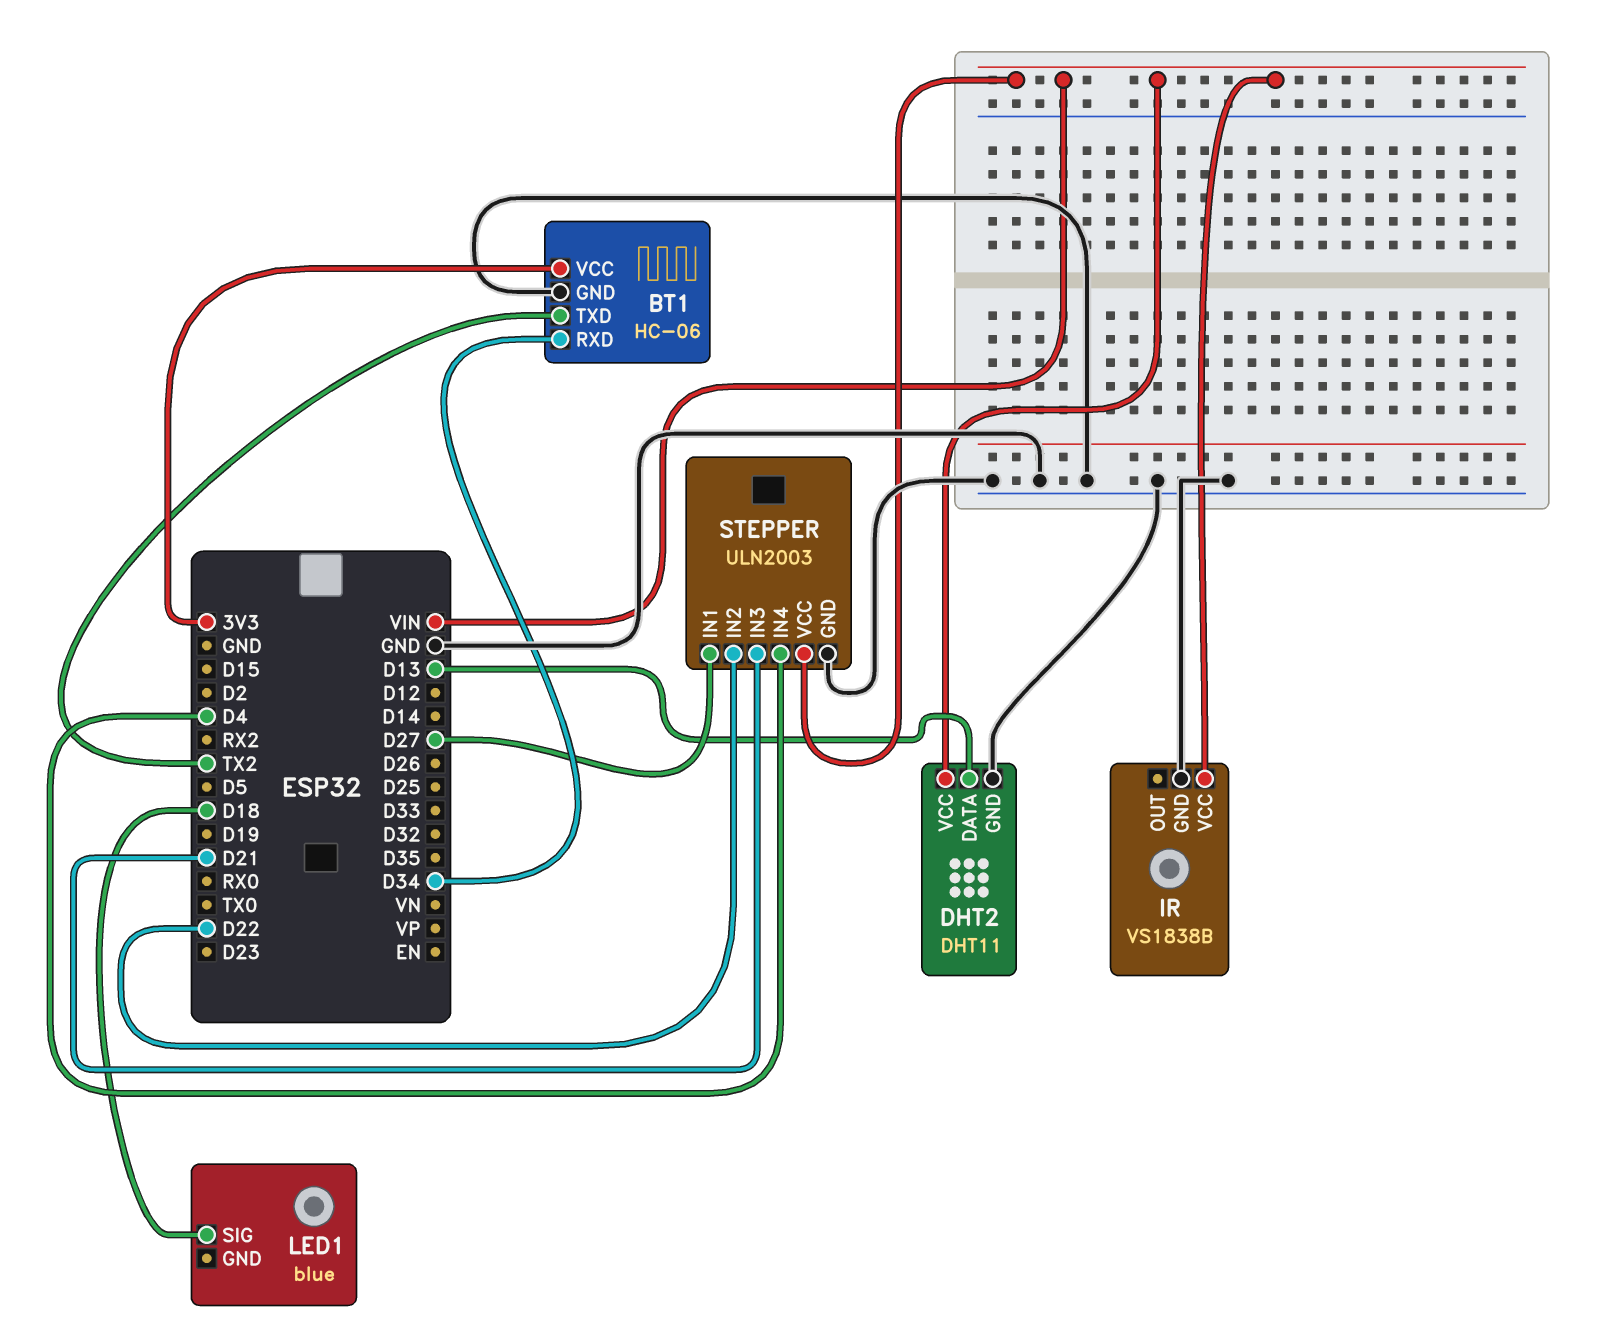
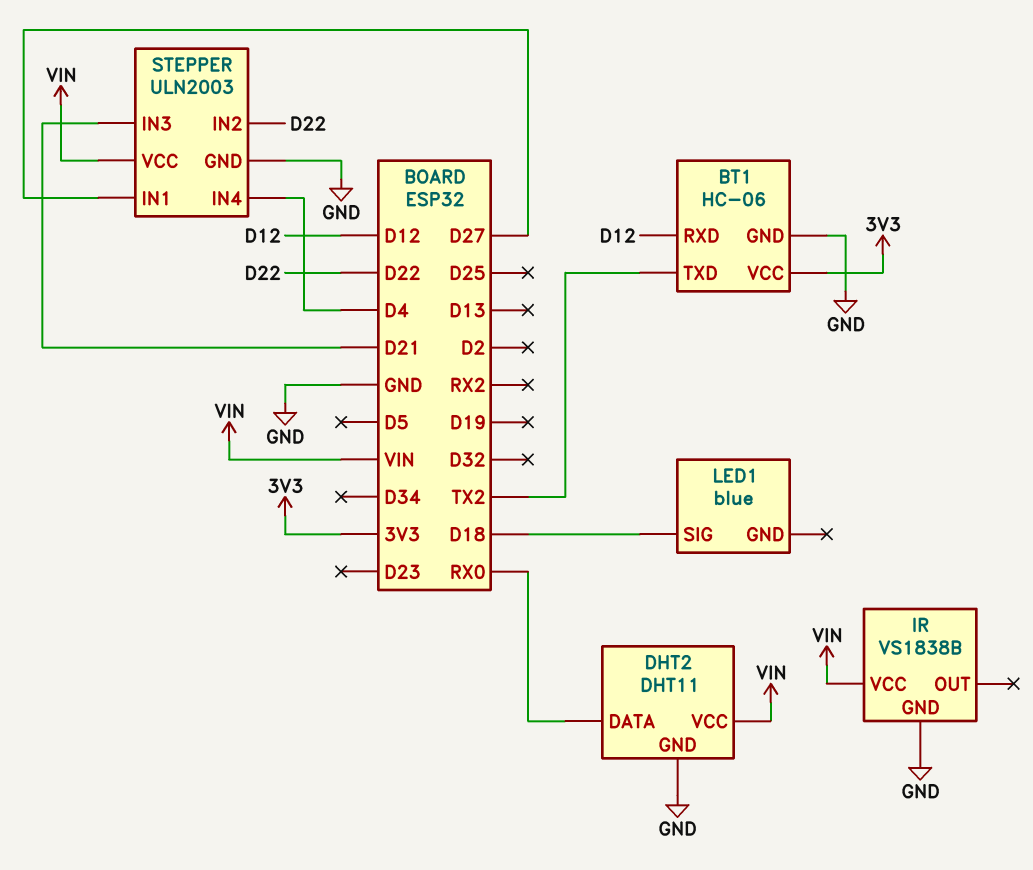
BT1 pin RXD: D34 -> D12
DHT2 pin DATA: D13 -> RX0

